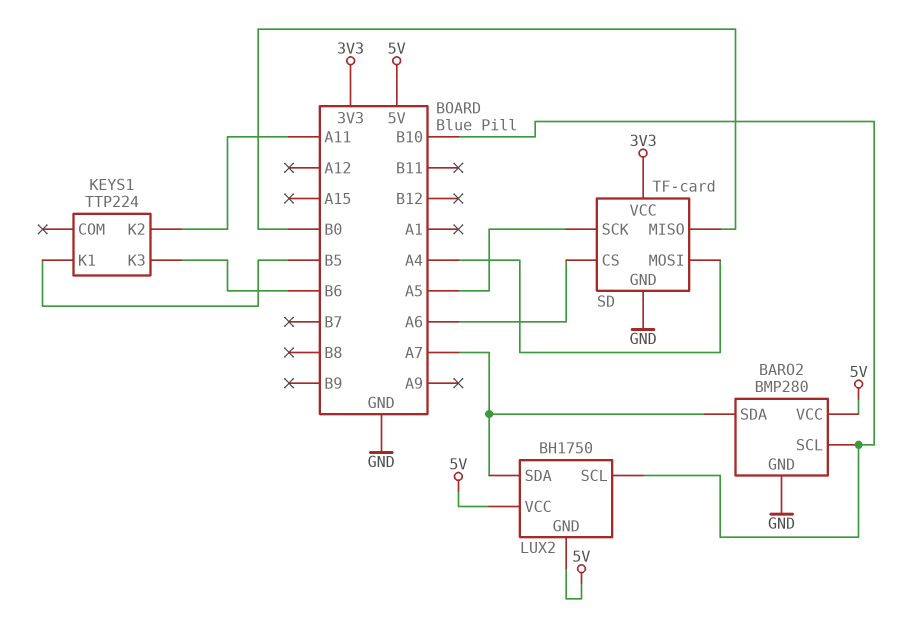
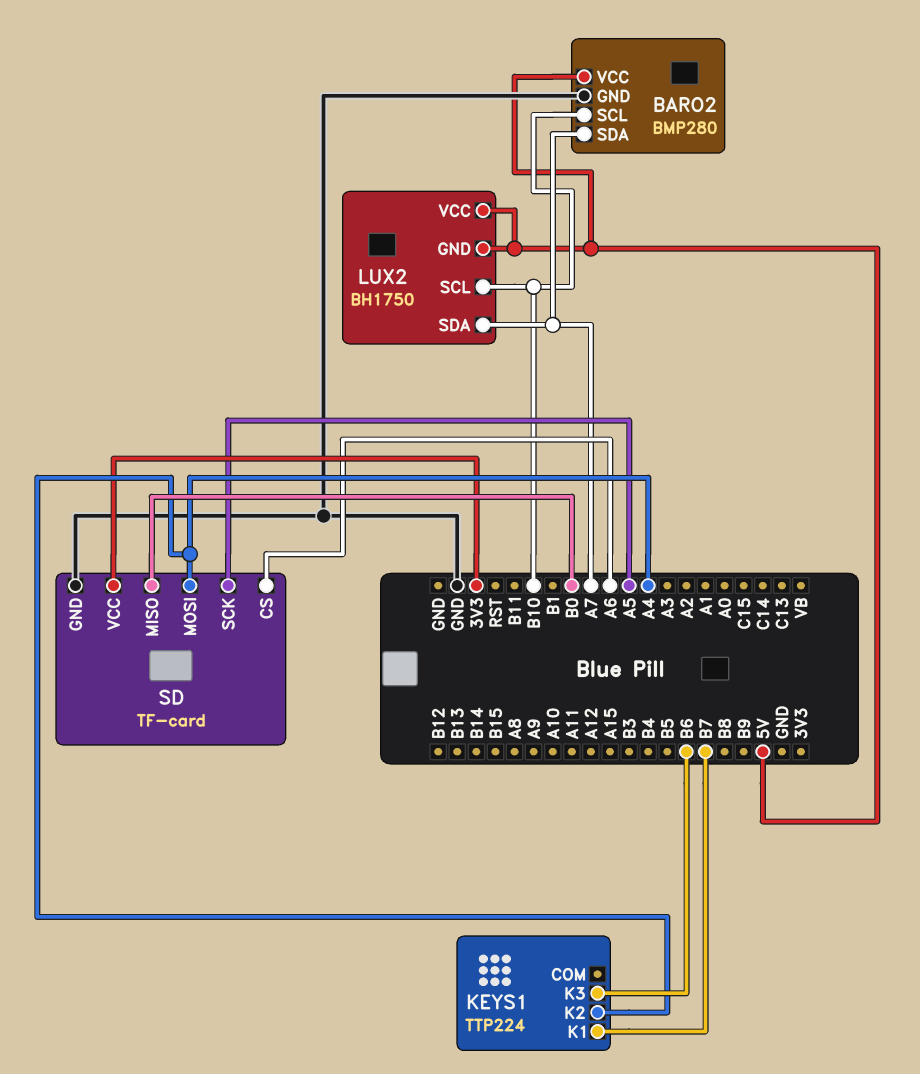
KEYS1 pin K1: B5 -> B7
KEYS1 pin K2: A11 -> A4

